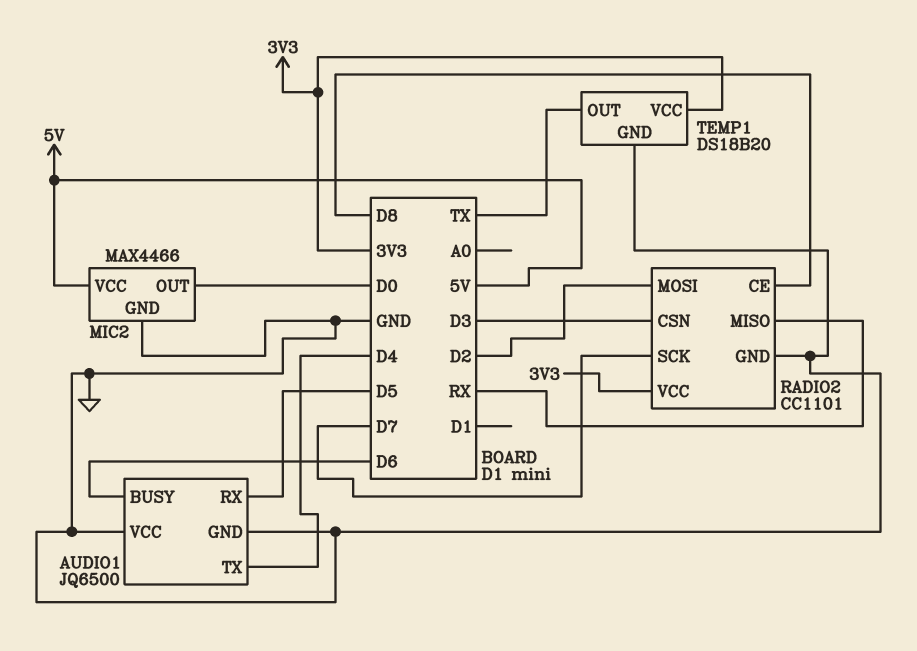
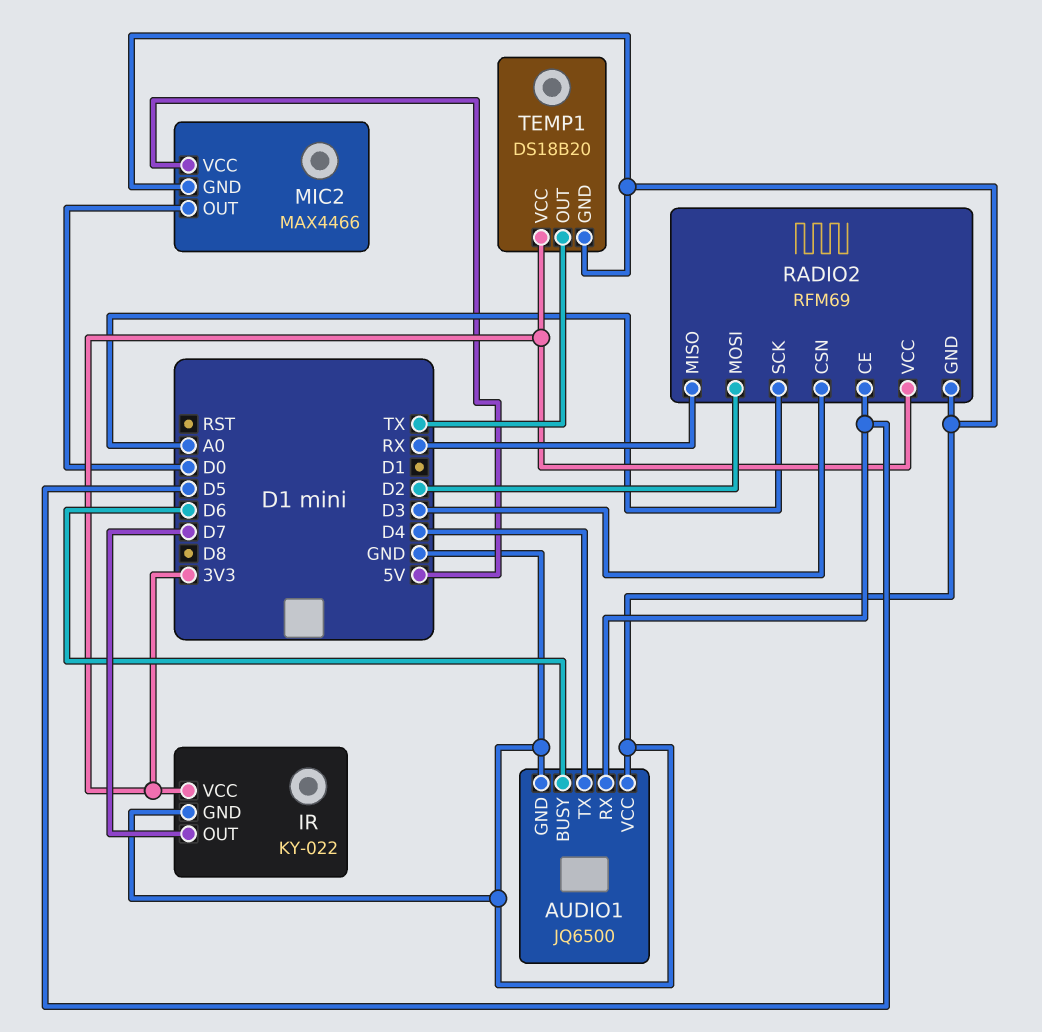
IR: none -> KY-022
IR pin GND: none -> GND
IR pin OUT: none -> D7
IR pin VCC: none -> 3V3
RADIO2: CC1101 -> RFM69
RADIO2 pin CE: D8 -> D5
RADIO2 pin SCK: D7 -> A0

